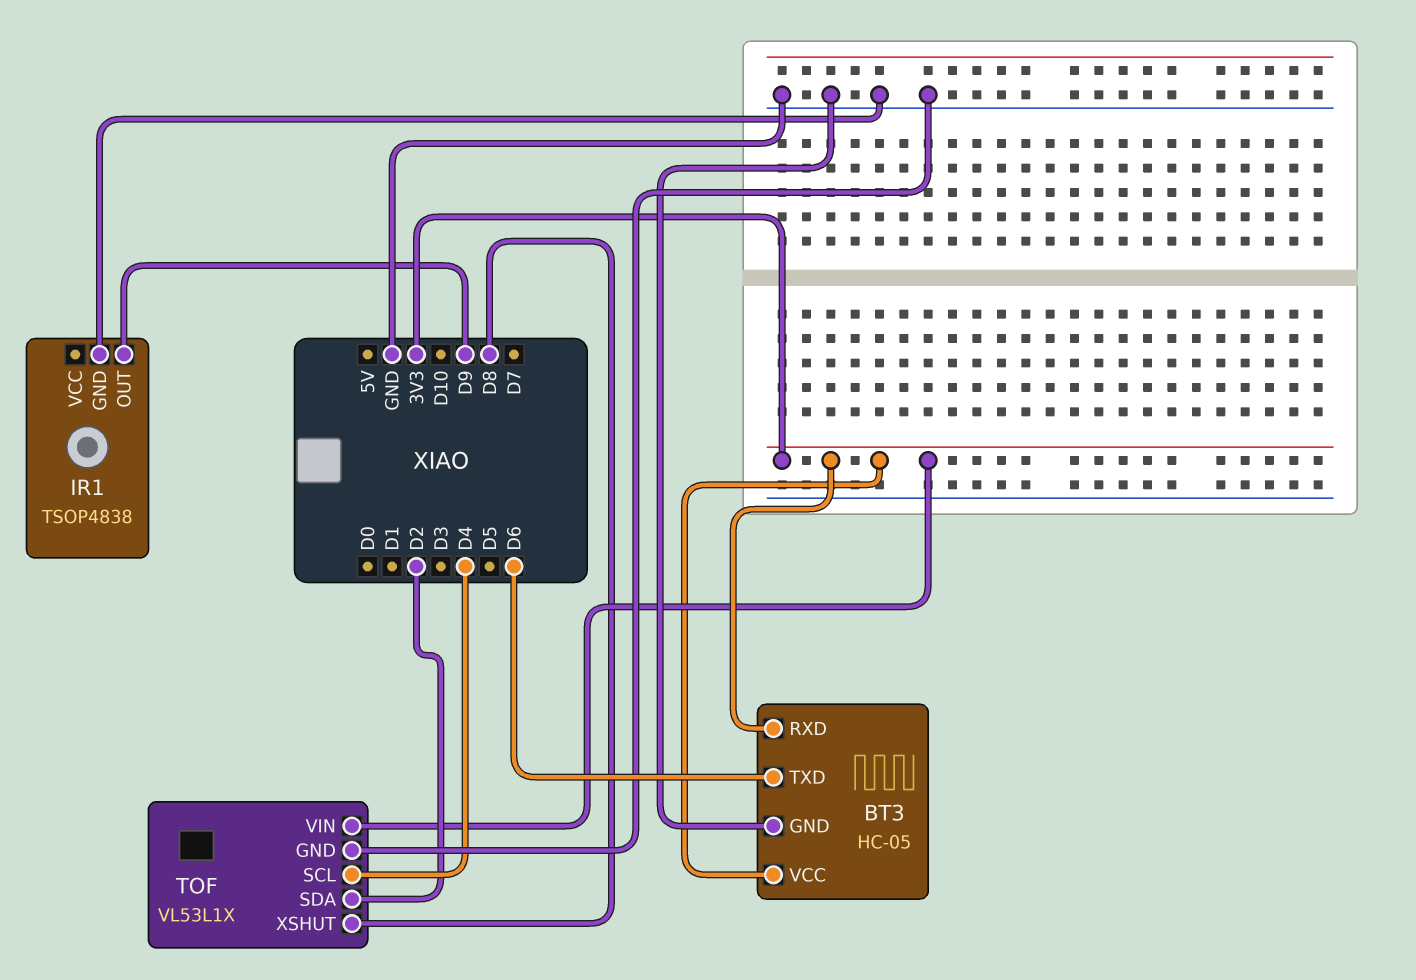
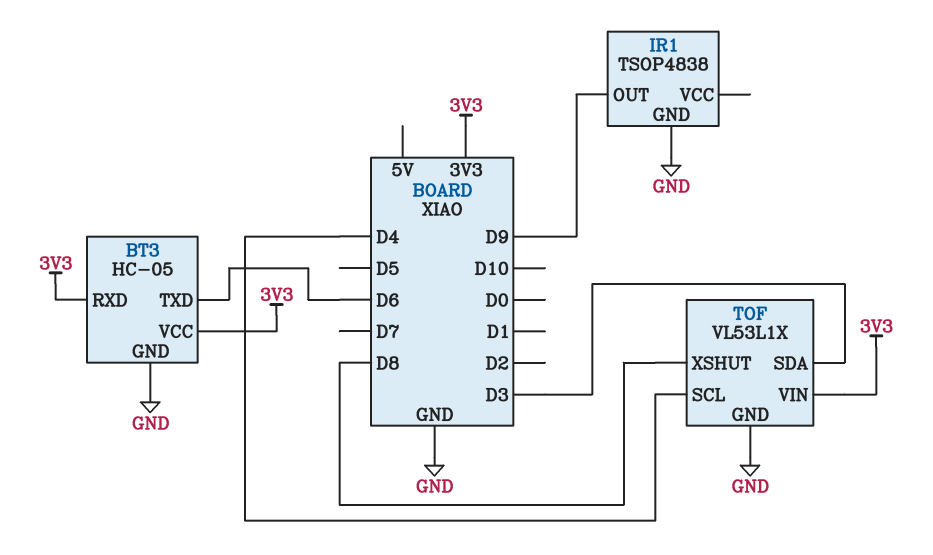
TOF pin SDA: D2 -> D3

